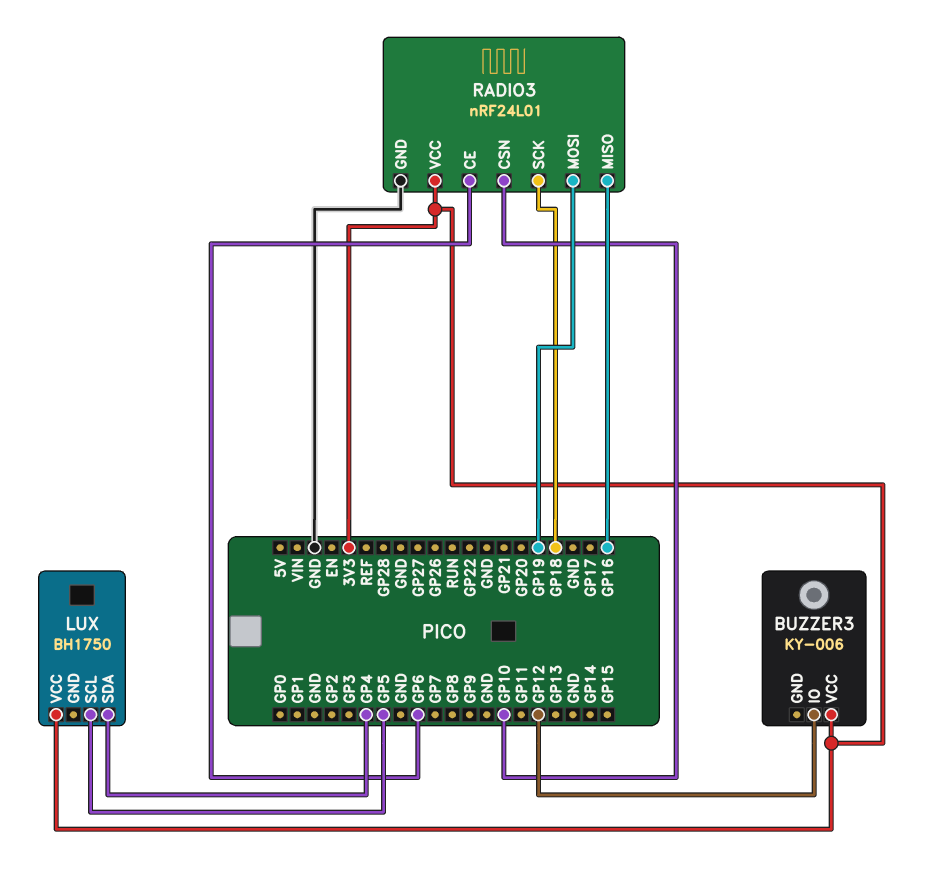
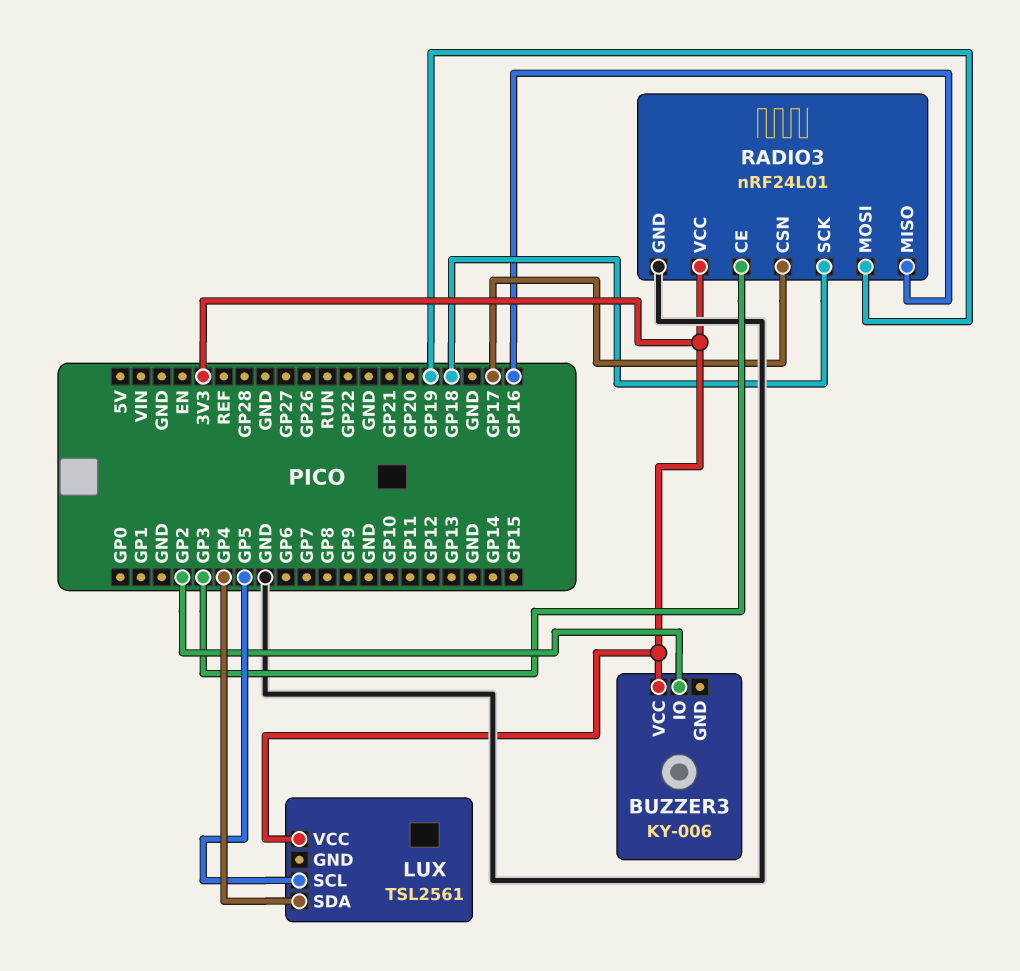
BUZZER3 pin IO: GP12 -> GP2
LUX: BH1750 -> TSL2561
RADIO3 pin CE: GP6 -> GP3
RADIO3 pin CSN: GP10 -> GP17

